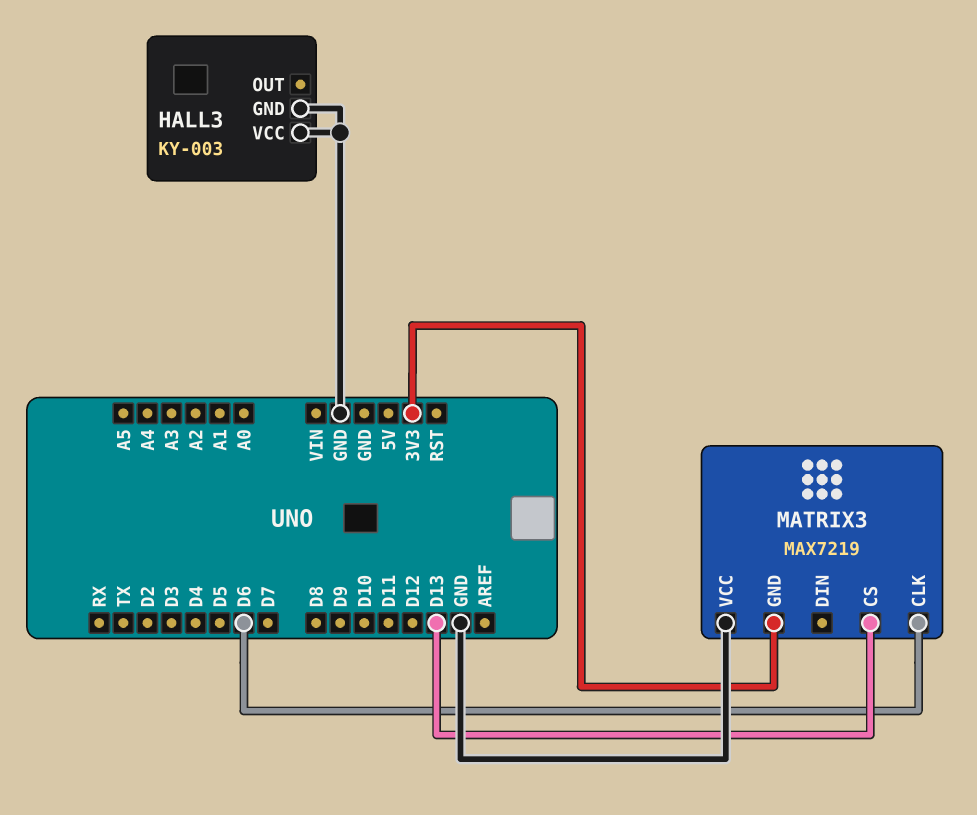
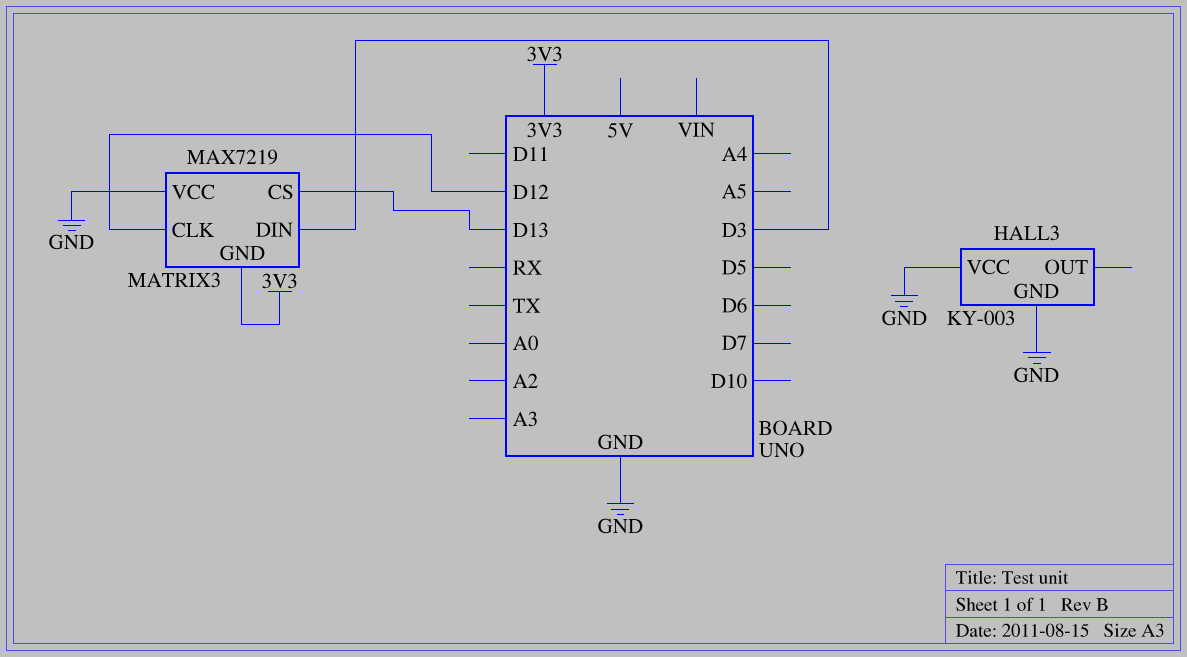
MATRIX3 pin CLK: D6 -> D12
MATRIX3 pin DIN: none -> D3

